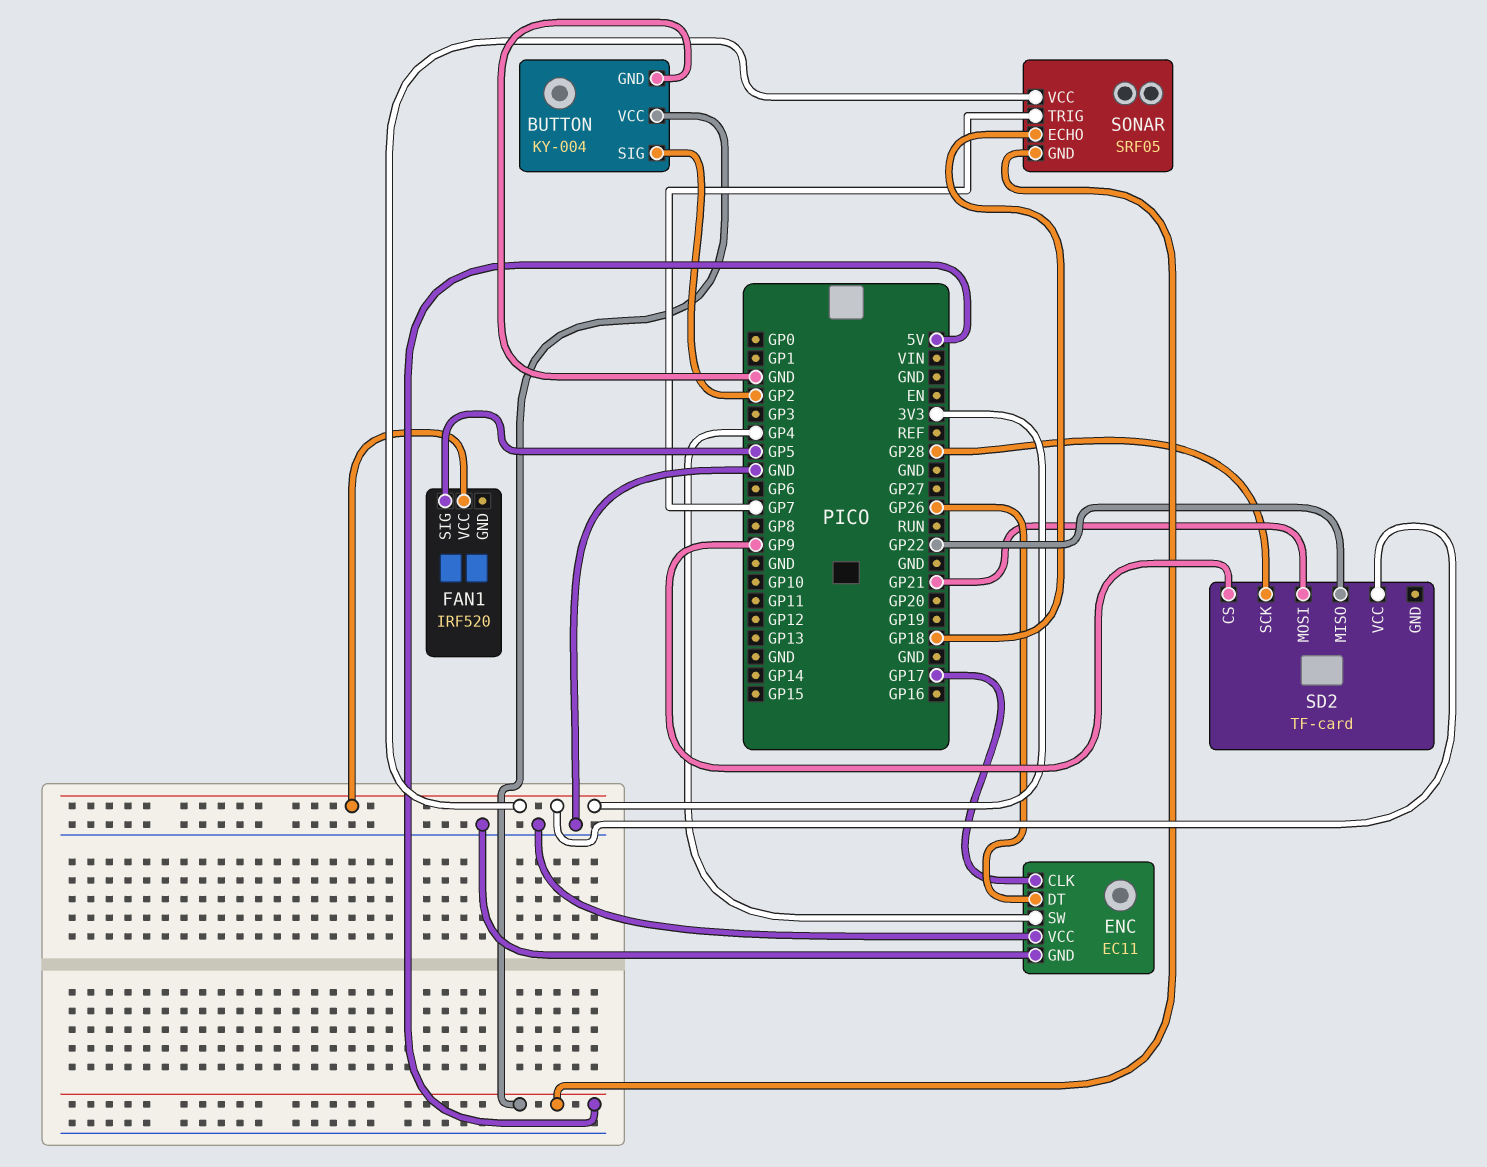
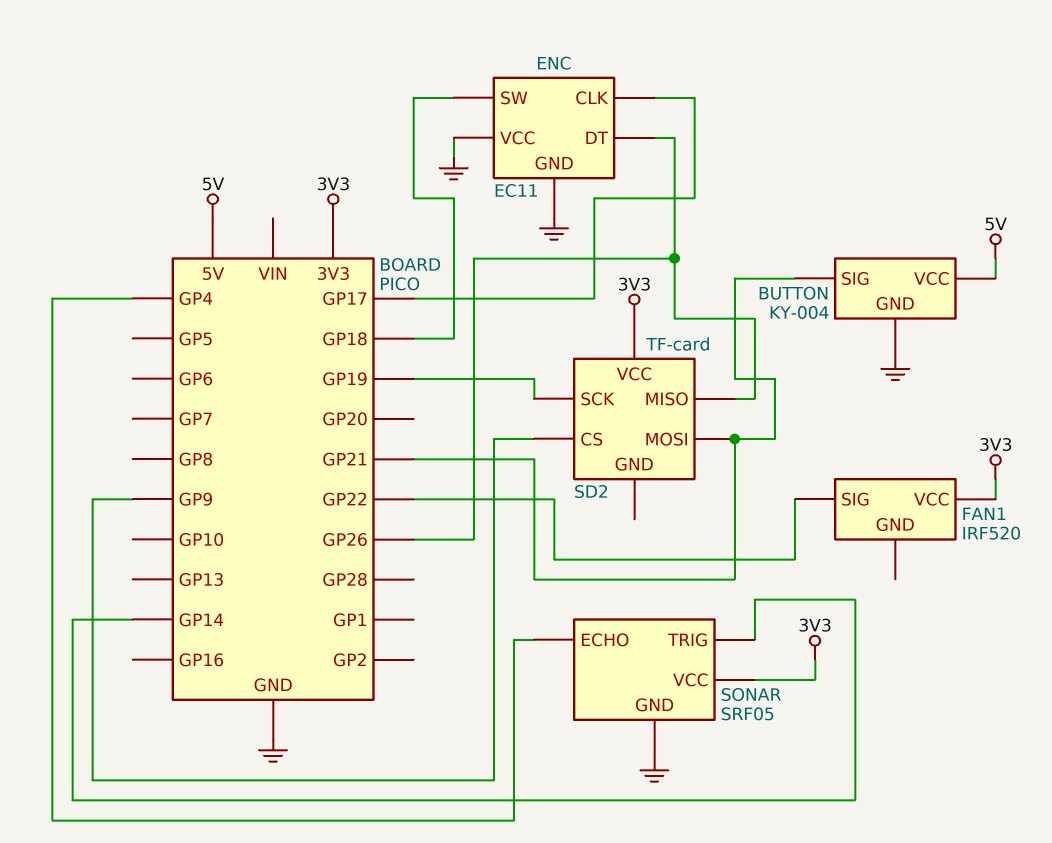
BUTTON pin SIG: GP2 -> GP21
ENC pin SW: GP4 -> GP18
FAN1 pin SIG: GP5 -> GP22
SD2 pin MISO: GP22 -> GP26
SD2 pin SCK: GP28 -> GP19
SONAR pin ECHO: GP18 -> GP4
SONAR pin GND: 5V -> GND
SONAR pin TRIG: GP7 -> GP14

